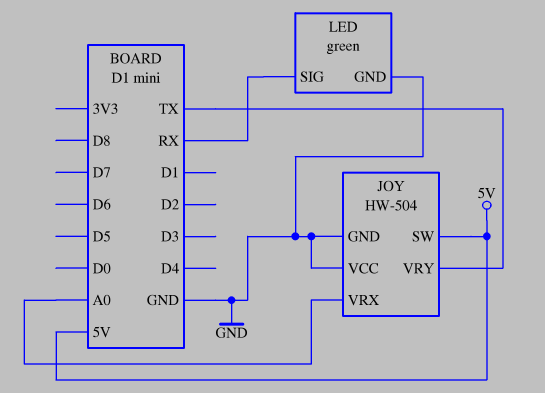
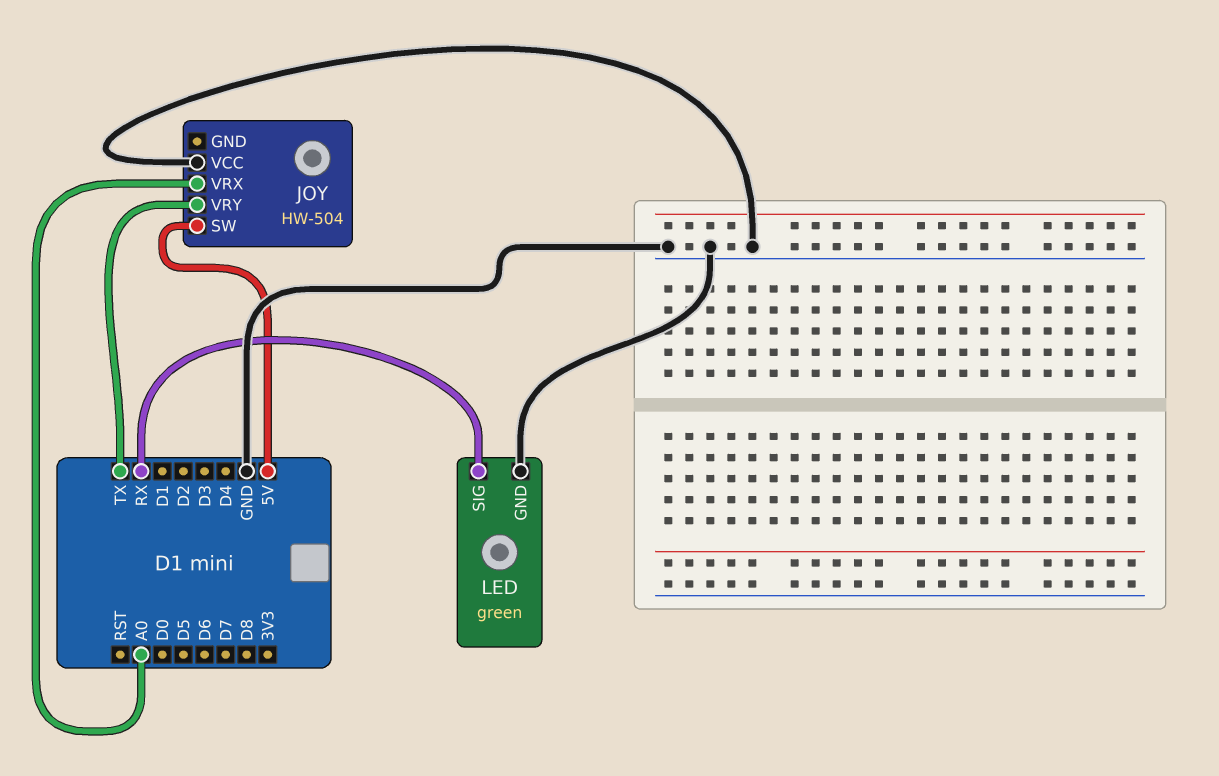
JOY pin GND: GND -> none

